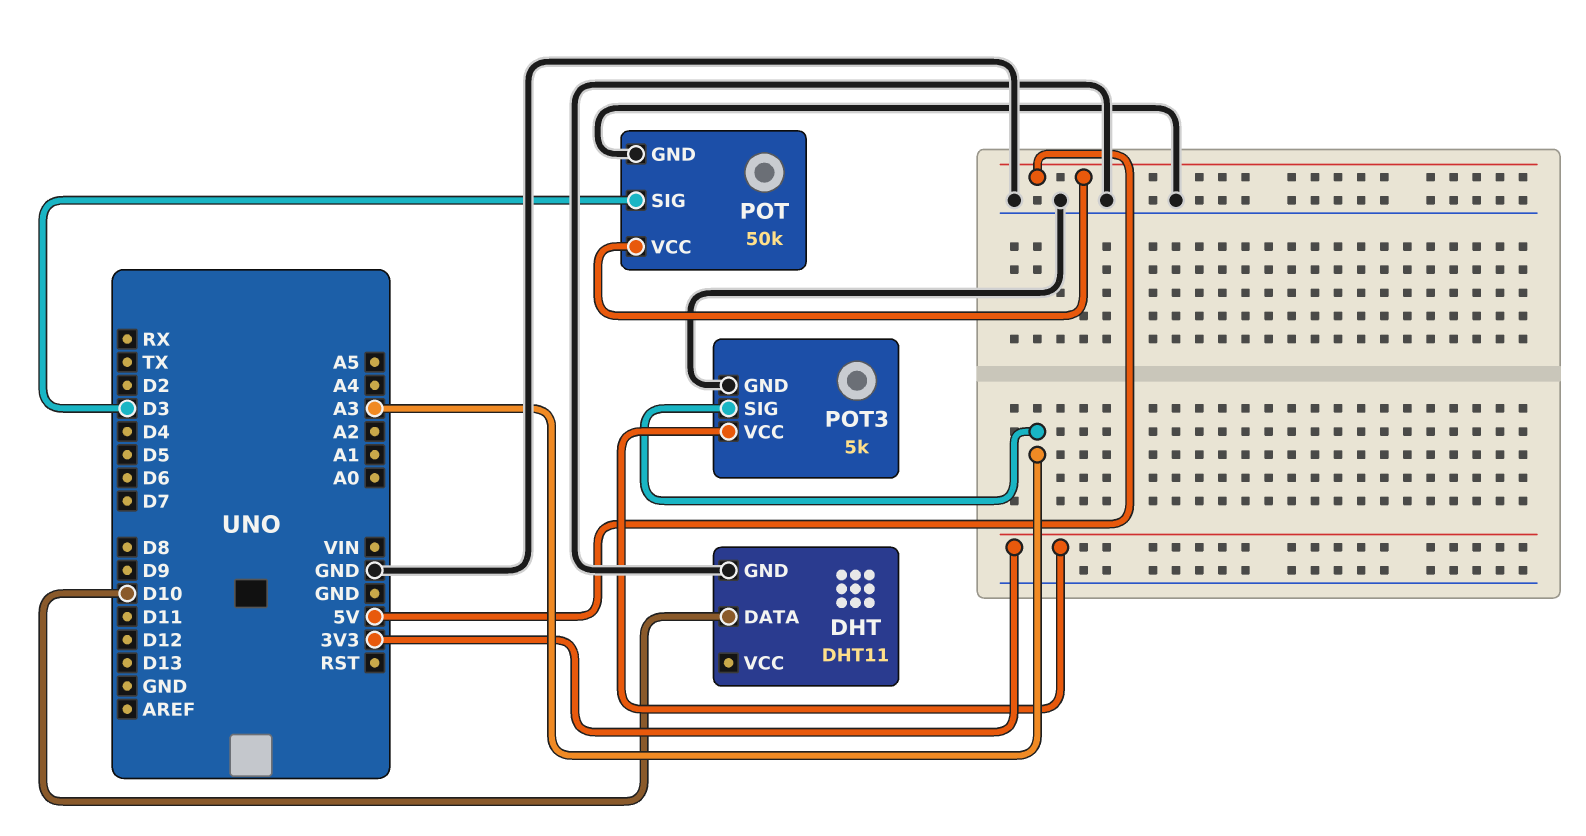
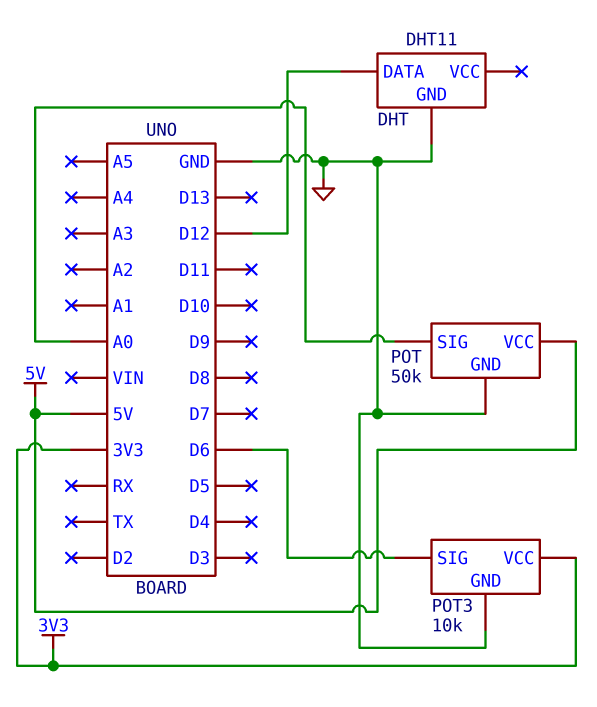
DHT pin DATA: D10 -> D12
POT pin SIG: D3 -> A0
POT3: 5k -> 10k
POT3 pin SIG: A3 -> D6

